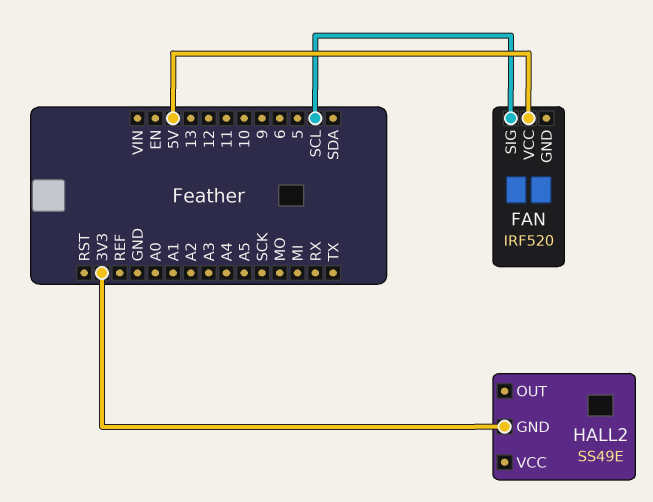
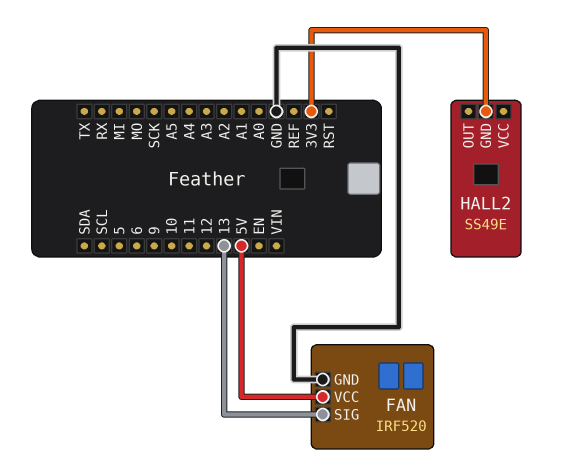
FAN pin GND: none -> GND
FAN pin SIG: SCL -> 13

